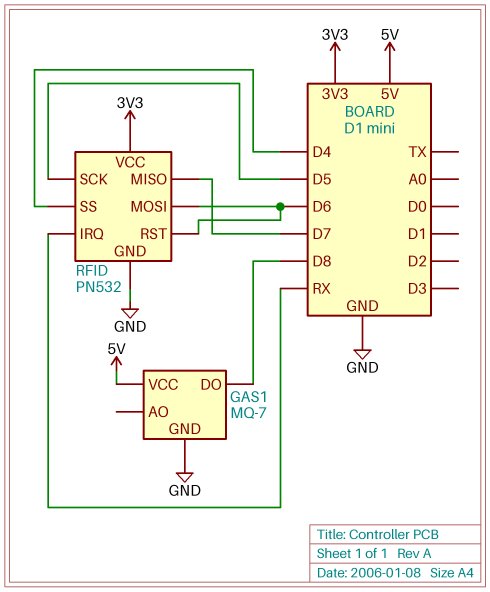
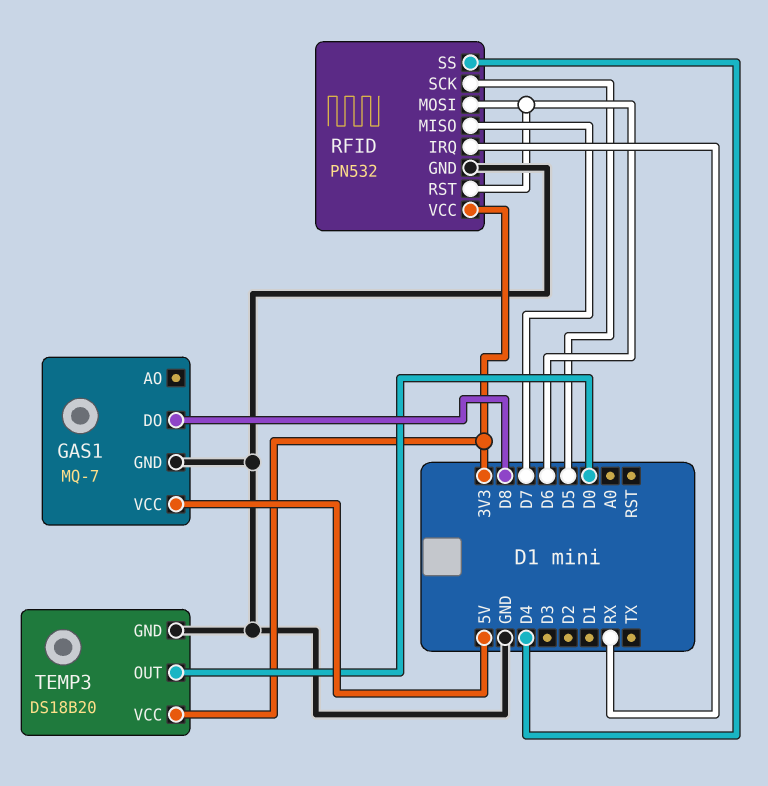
TEMP3: none -> DS18B20
TEMP3 pin GND: none -> GND
TEMP3 pin OUT: none -> D0
TEMP3 pin VCC: none -> 3V3

